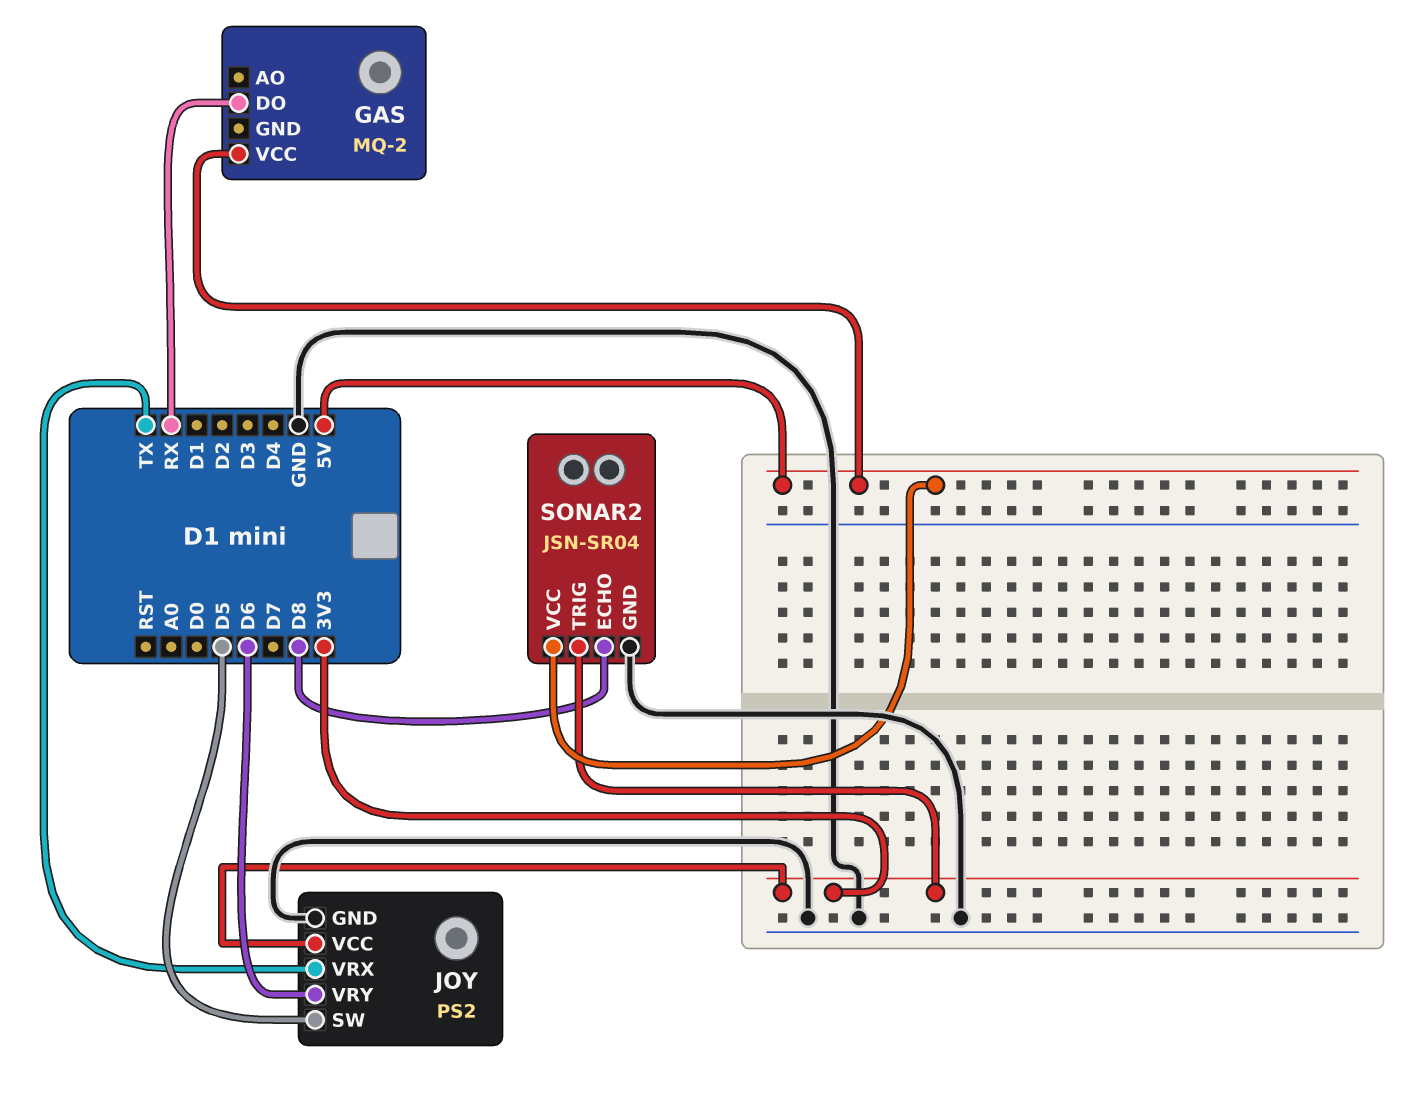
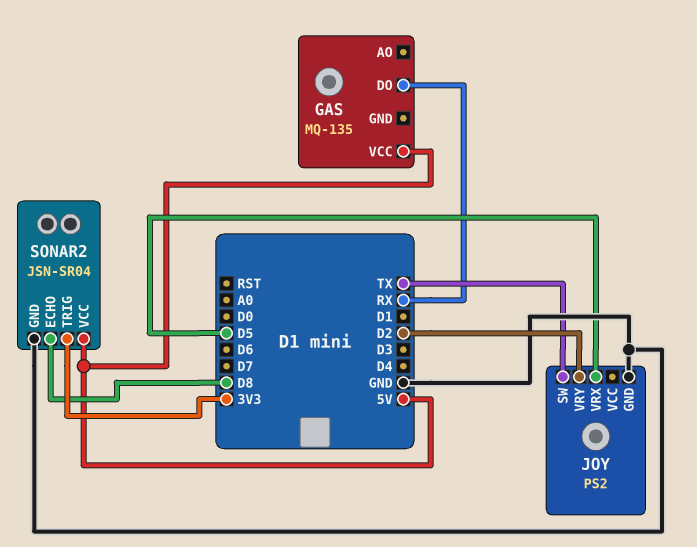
GAS: MQ-2 -> MQ-135
JOY pin SW: D5 -> TX
JOY pin VCC: 3V3 -> none
JOY pin VRX: TX -> D5
JOY pin VRY: D6 -> D2

